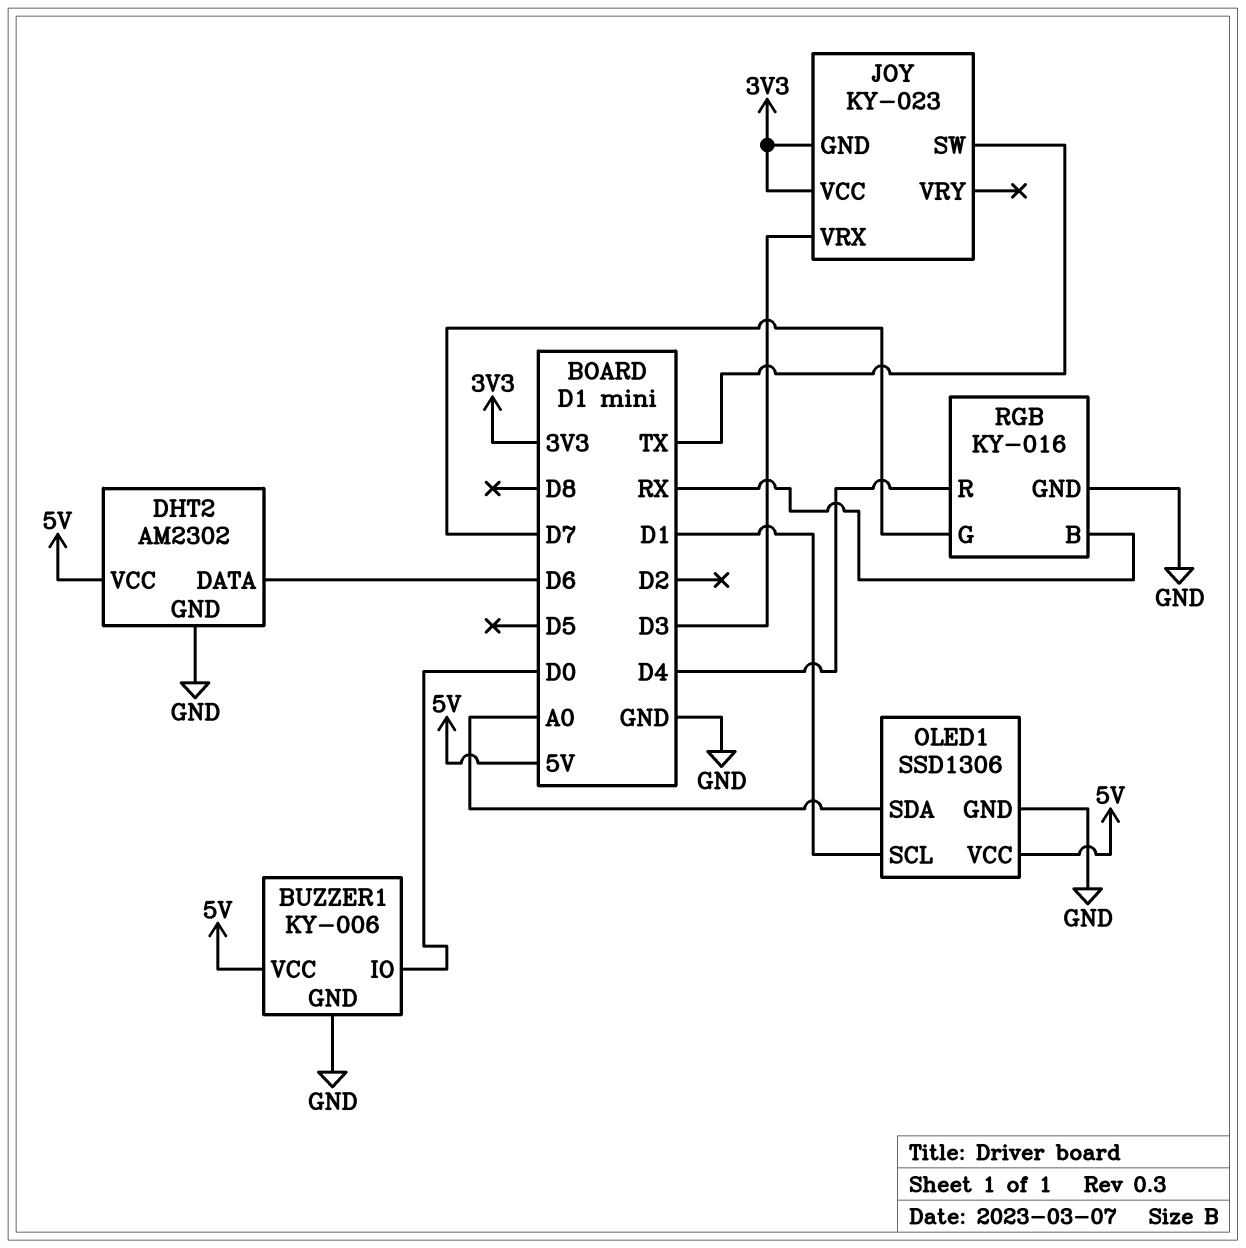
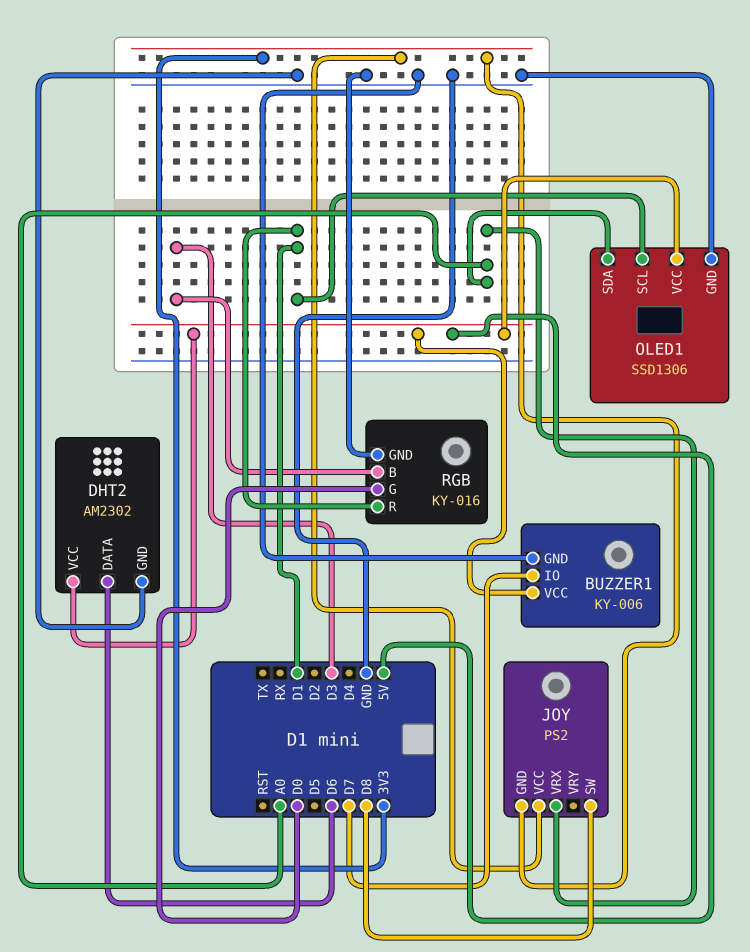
BUZZER1 pin IO: D0 -> D7
JOY: KY-023 -> PS2
JOY pin SW: TX -> D8
JOY pin VRX: D3 -> A0
RGB pin B: RX -> D3
RGB pin G: D7 -> D0
RGB pin R: D4 -> D1

